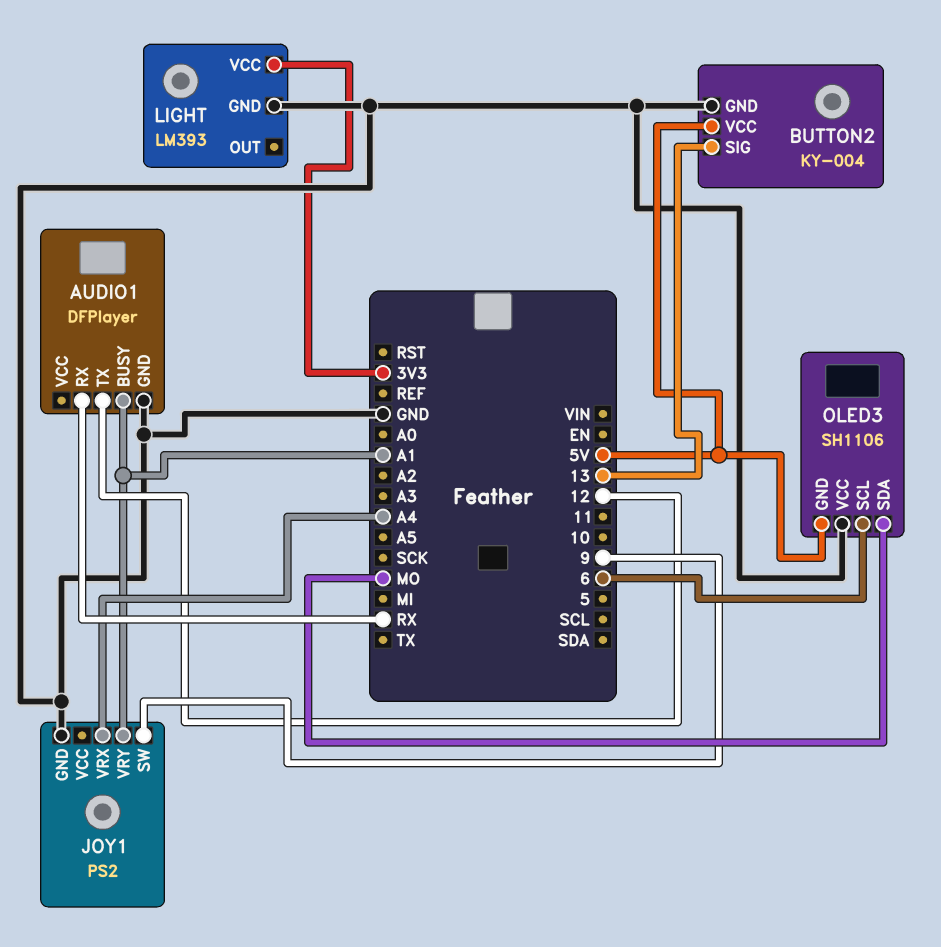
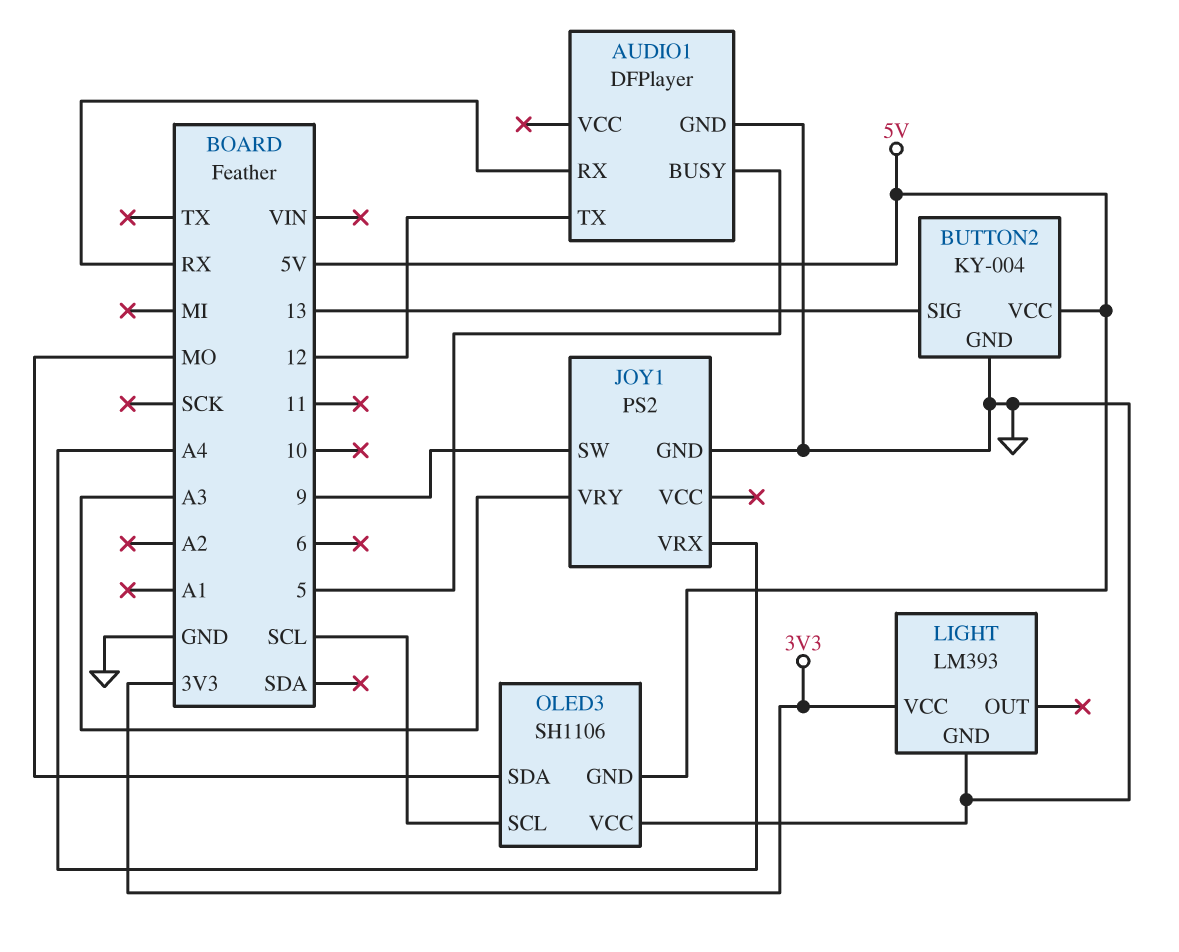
AUDIO1 pin BUSY: A1 -> 5
JOY1 pin VRY: A1 -> A3
OLED3 pin SCL: 6 -> SCL

